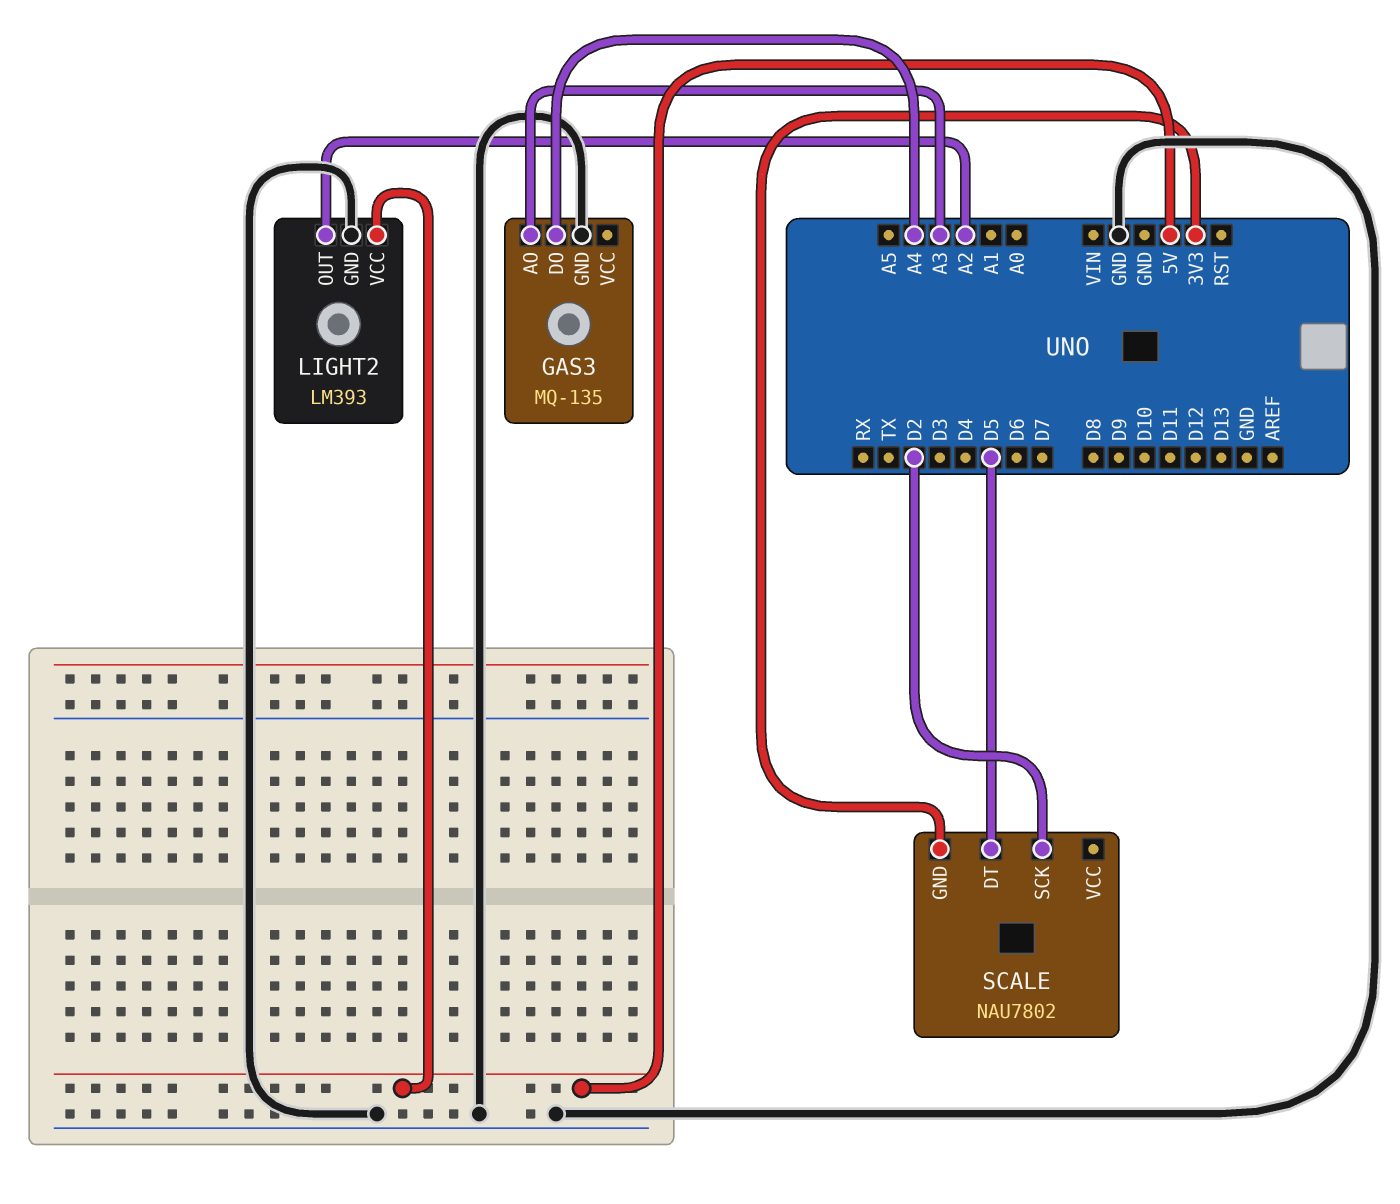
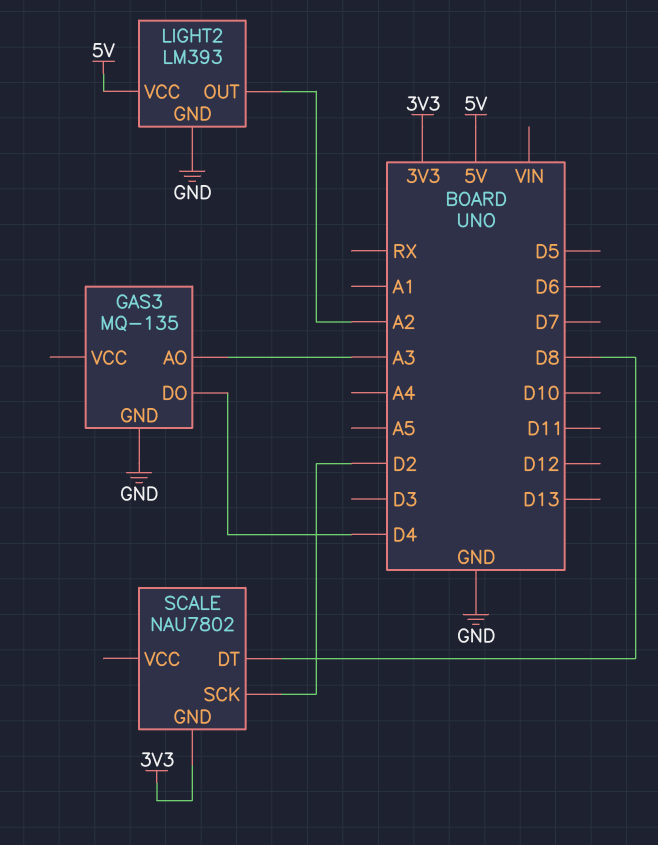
GAS3 pin DO: A4 -> D4
SCALE pin DT: D5 -> D8

